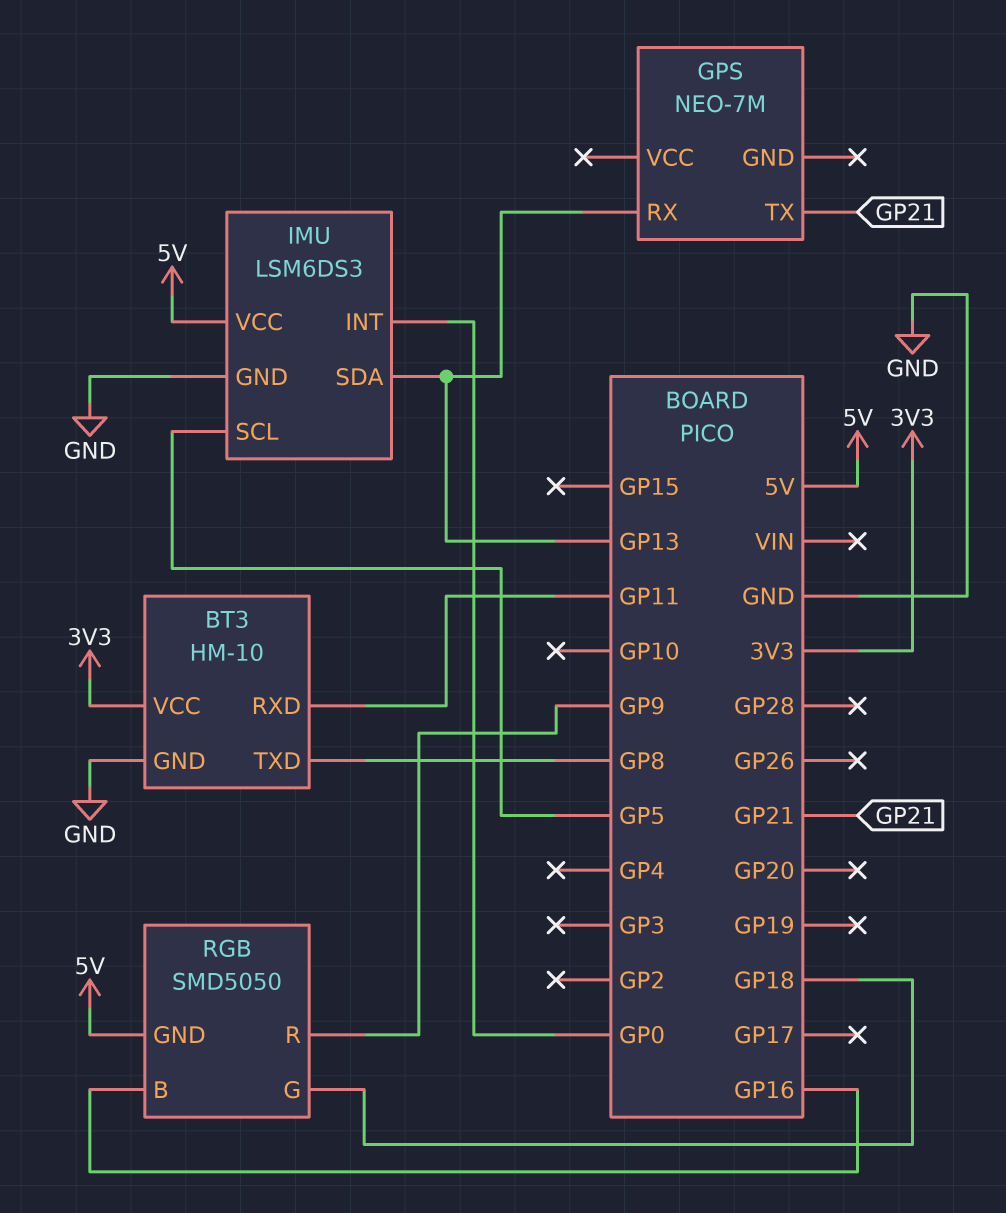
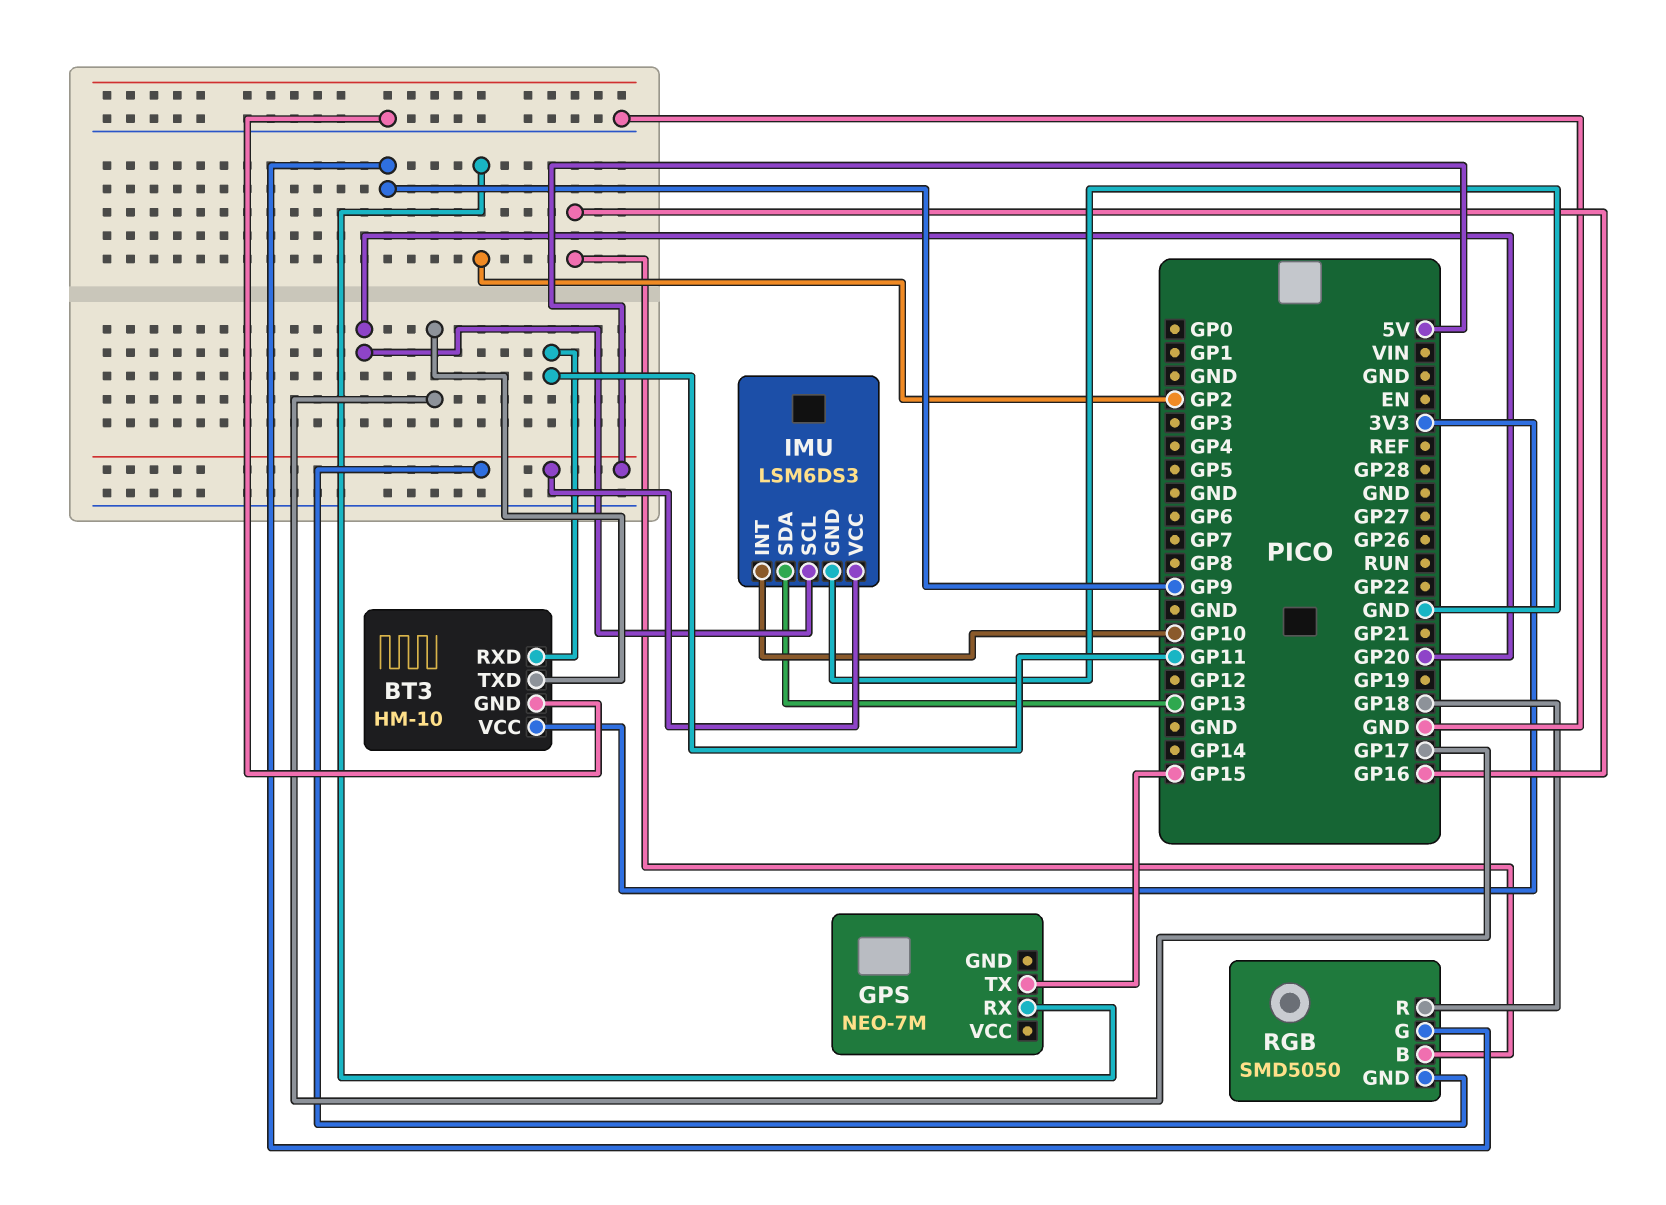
BT3 pin TXD: GP8 -> GP17
GPS pin RX: GP13 -> GP2
GPS pin TX: GP21 -> GP15
IMU pin INT: GP0 -> GP10
IMU pin SCL: GP5 -> GP20
RGB pin G: GP18 -> GP9
RGB pin R: GP9 -> GP18

